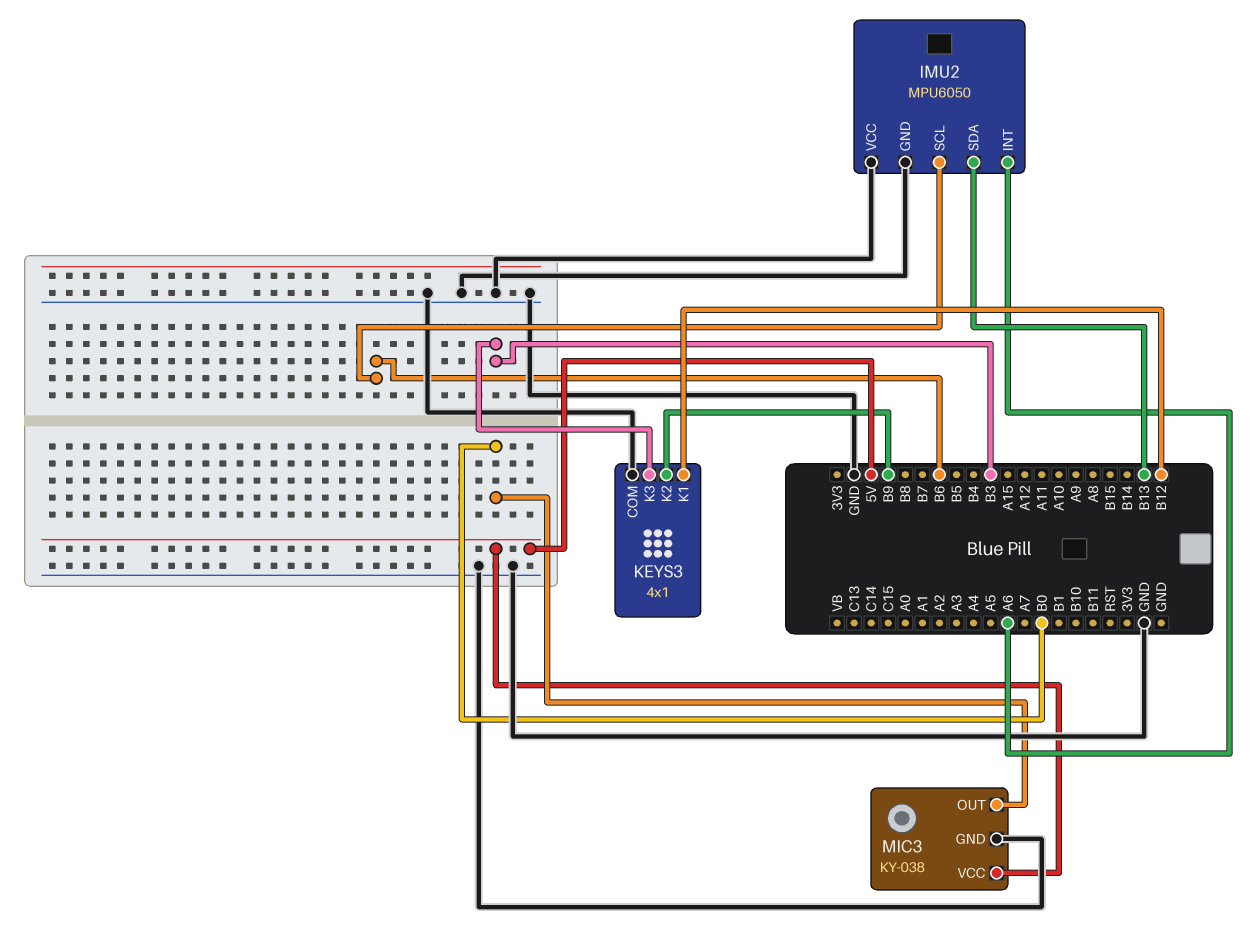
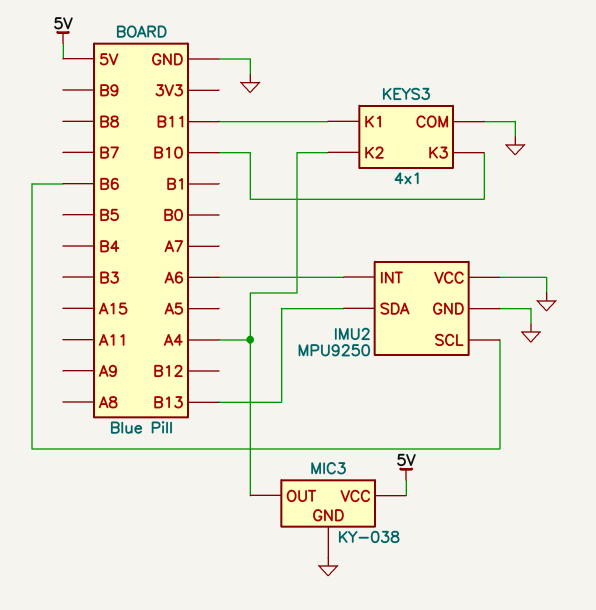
IMU2: MPU6050 -> MPU9250
KEYS3 pin K1: B12 -> B11
KEYS3 pin K2: B9 -> A4
KEYS3 pin K3: B3 -> B10
MIC3 pin OUT: B0 -> A4

